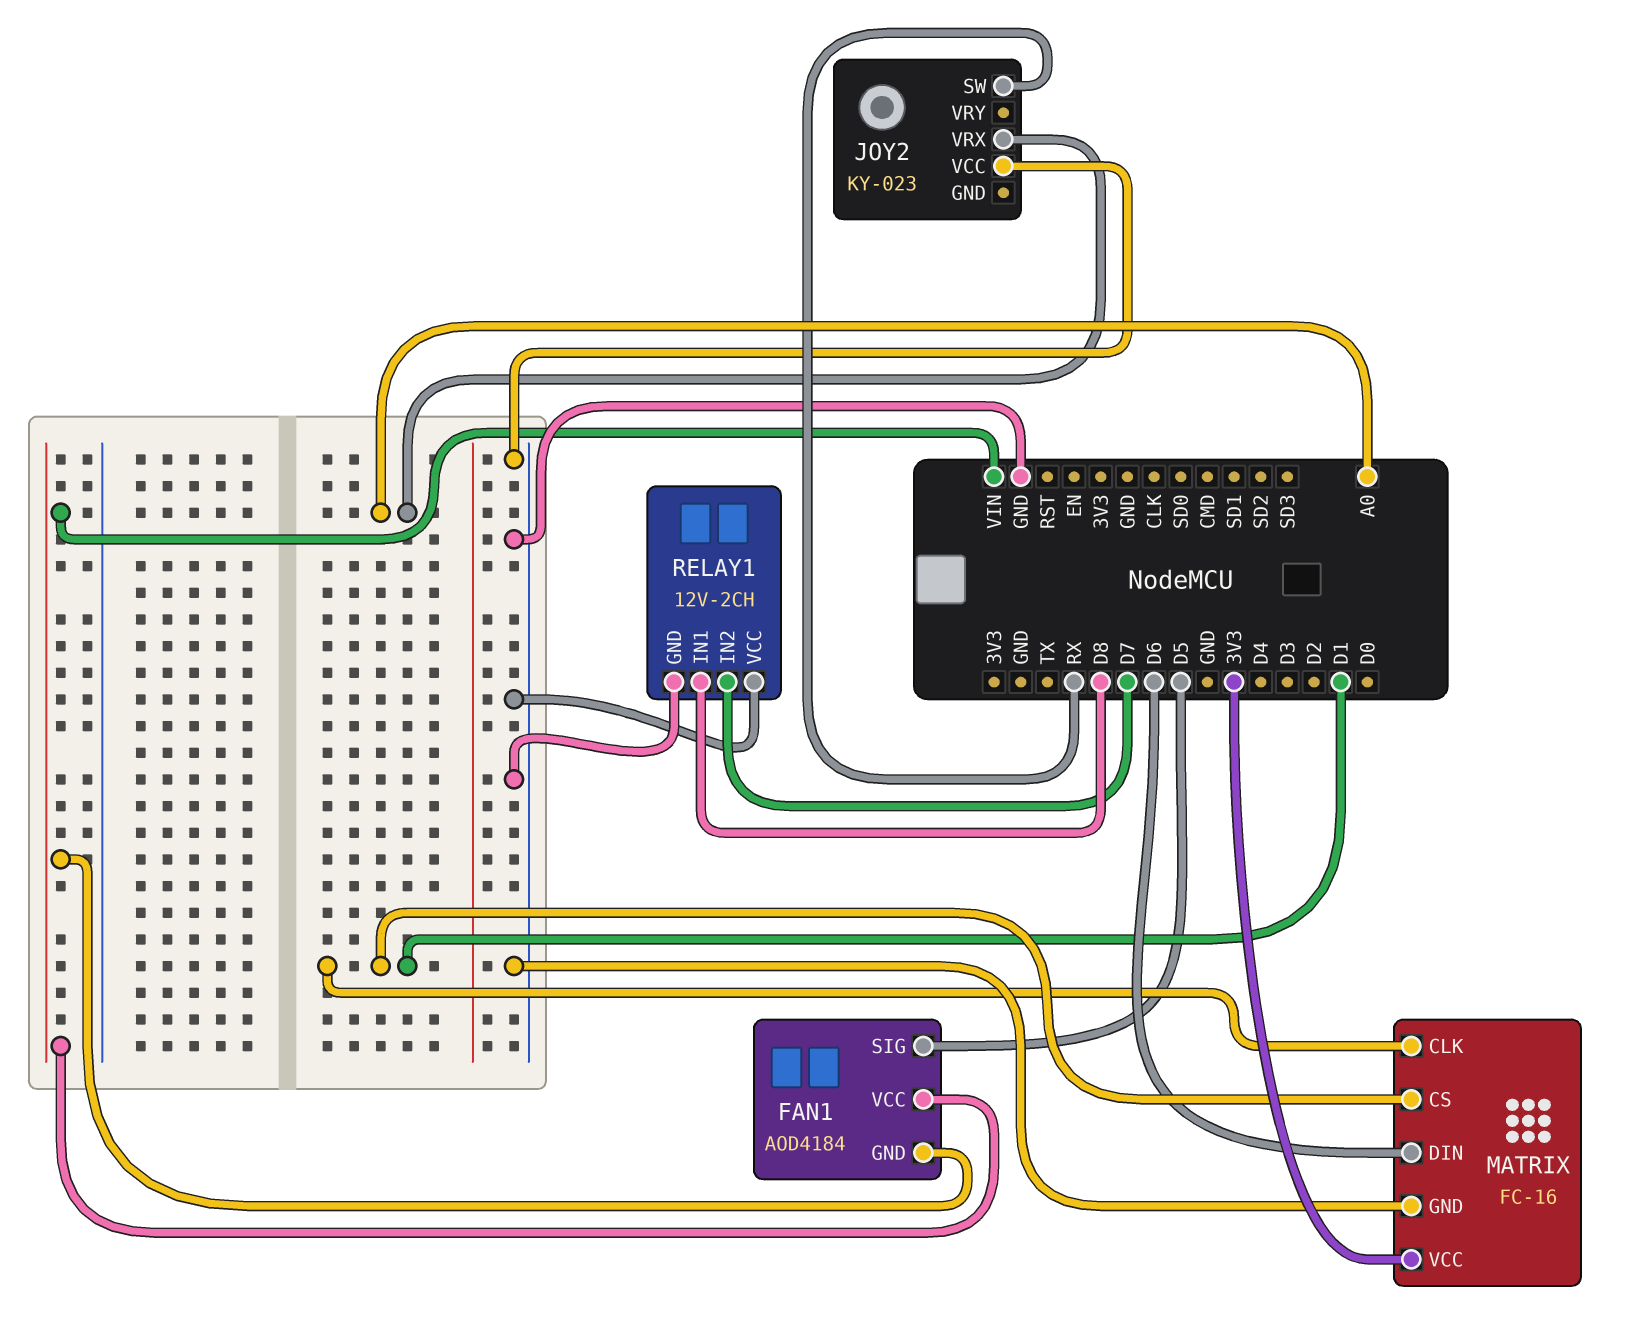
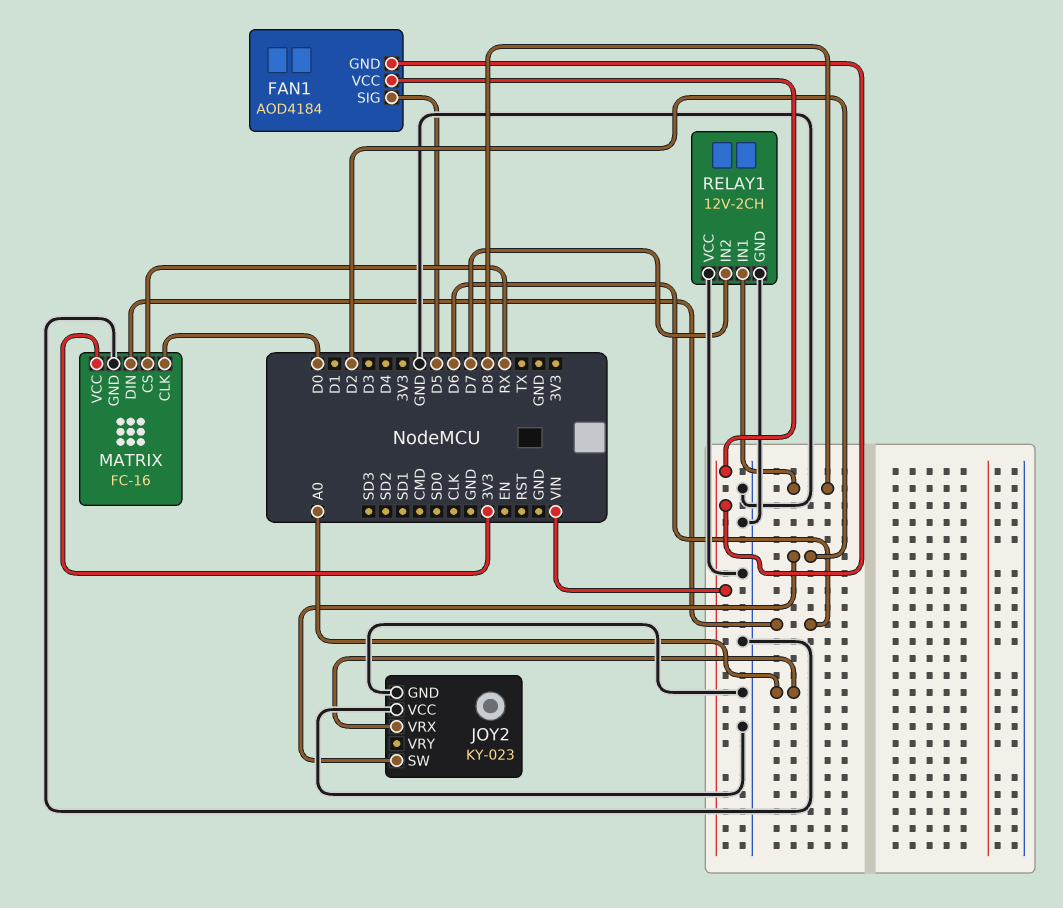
JOY2 pin GND: none -> GND
JOY2 pin SW: RX -> D2
MATRIX pin CLK: D1 -> D0
MATRIX pin CS: D1 -> RX

